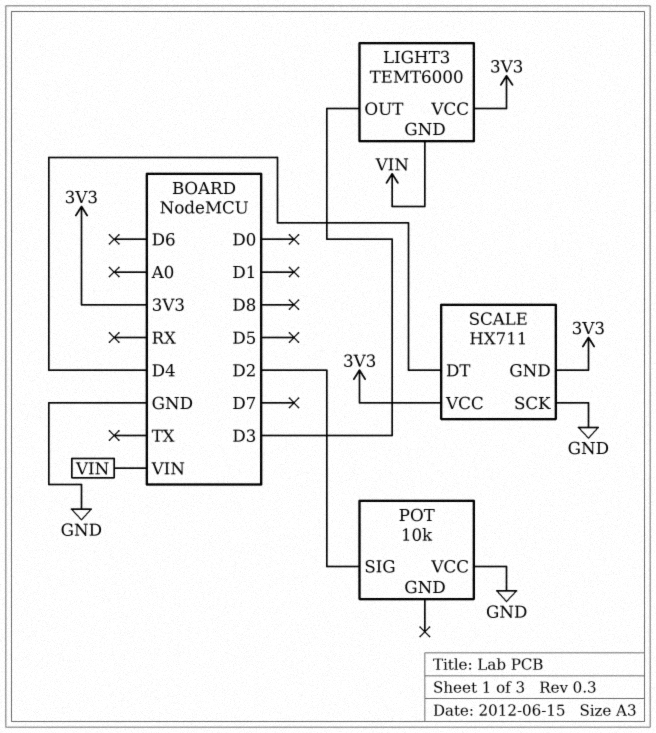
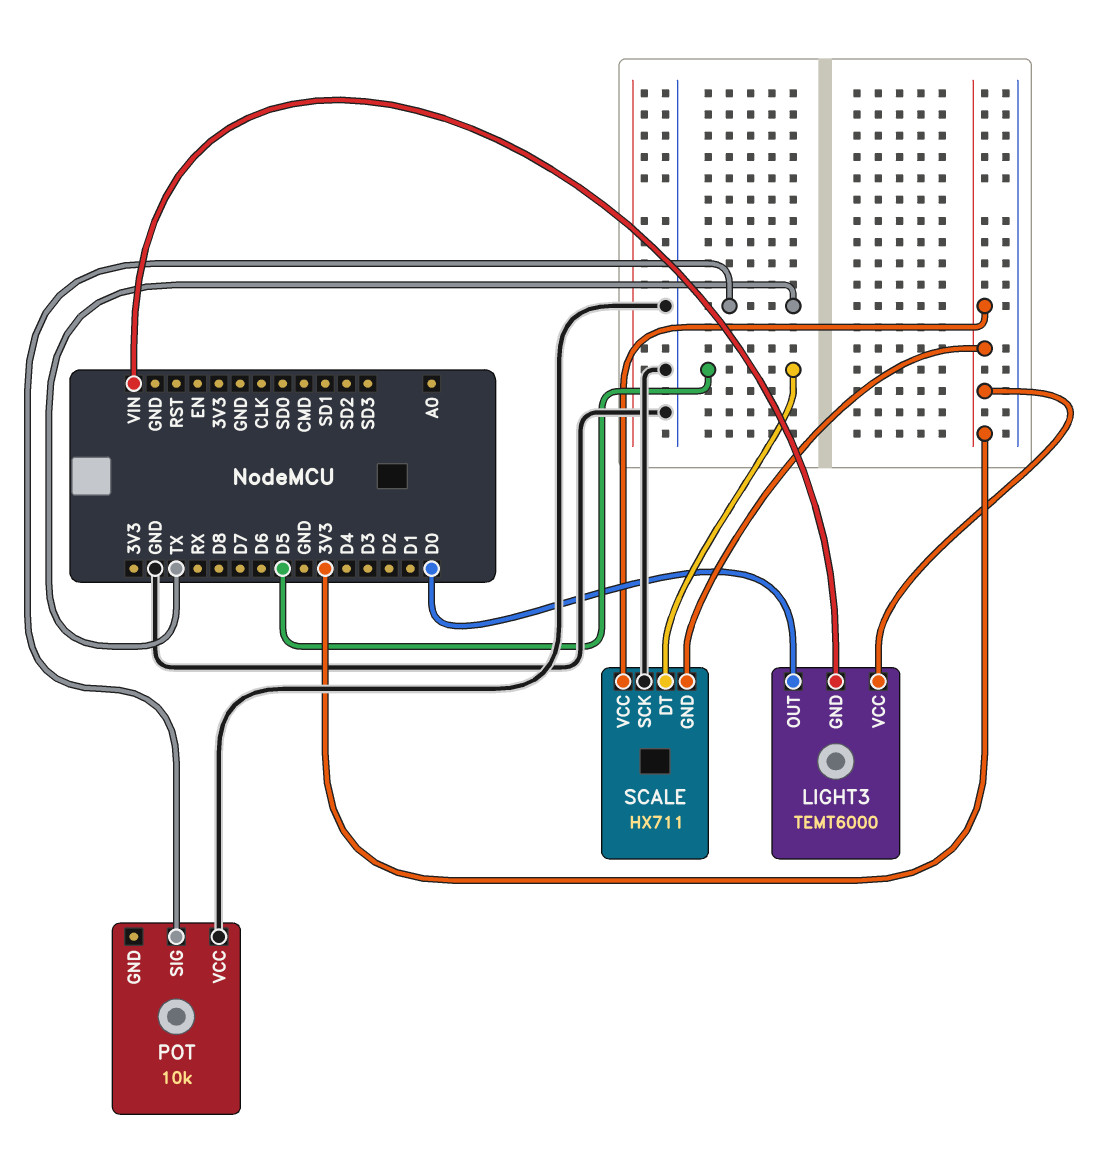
LIGHT3 pin OUT: D3 -> D0
POT pin SIG: D2 -> TX
SCALE pin DT: D4 -> D5

